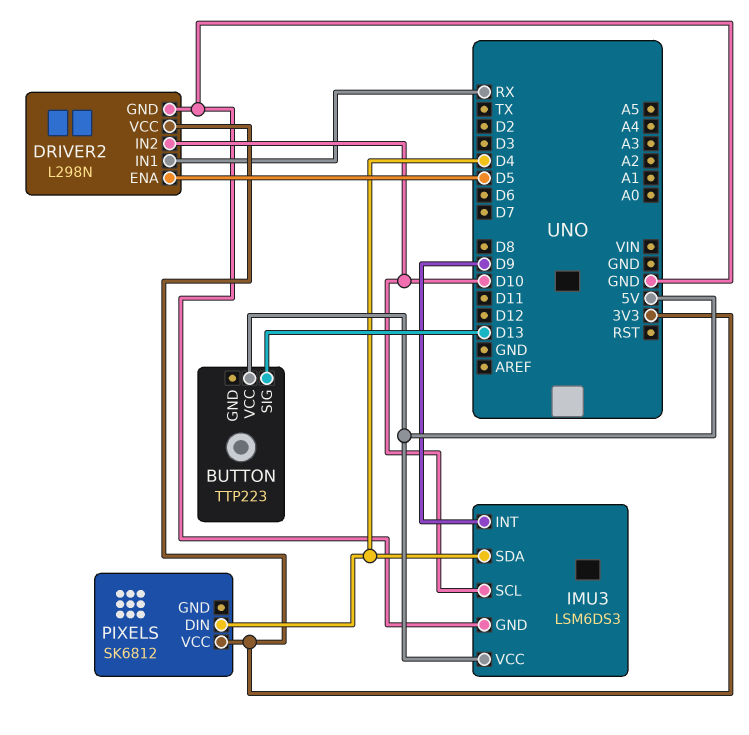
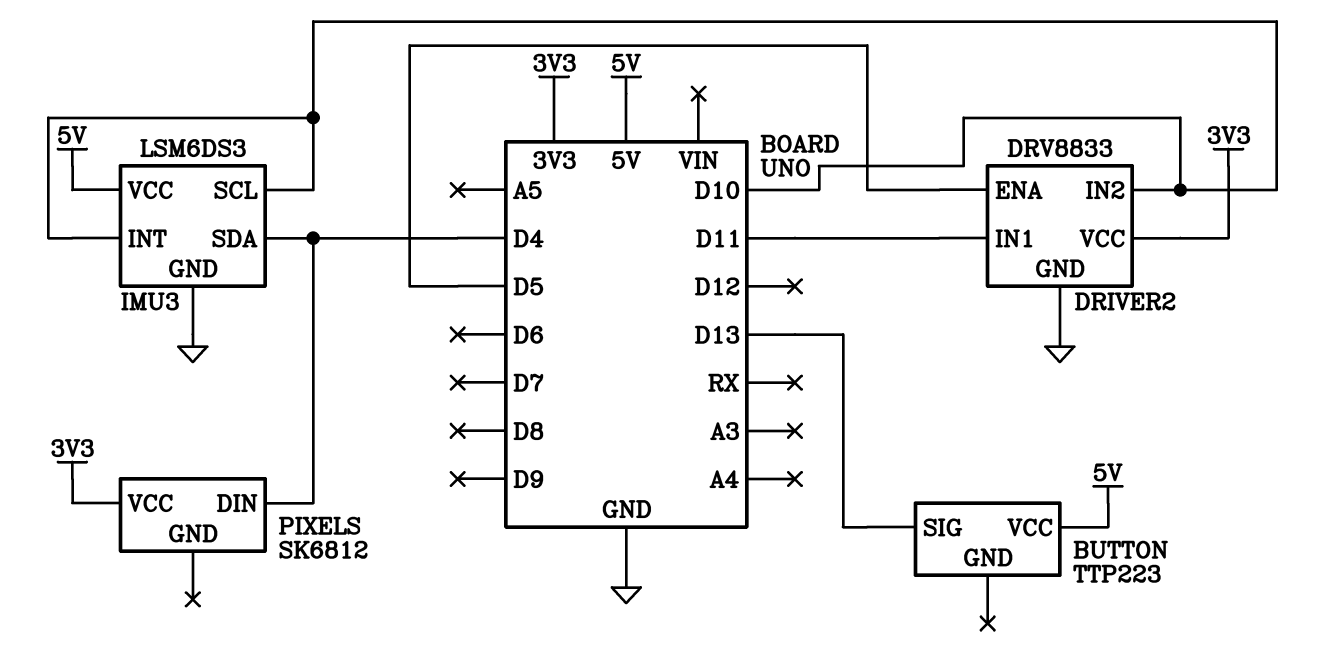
DRIVER2: L298N -> DRV8833
DRIVER2 pin IN1: RX -> D11
IMU3 pin INT: D9 -> D10

